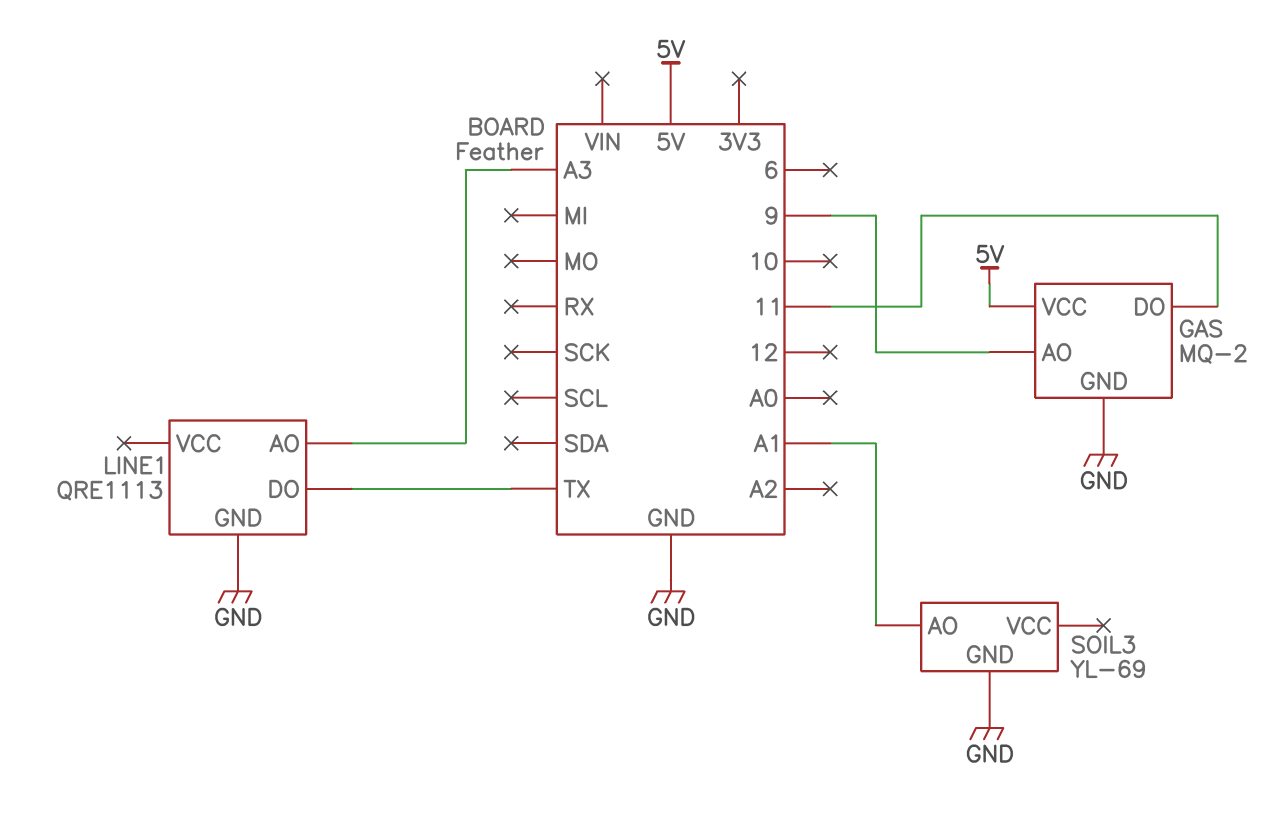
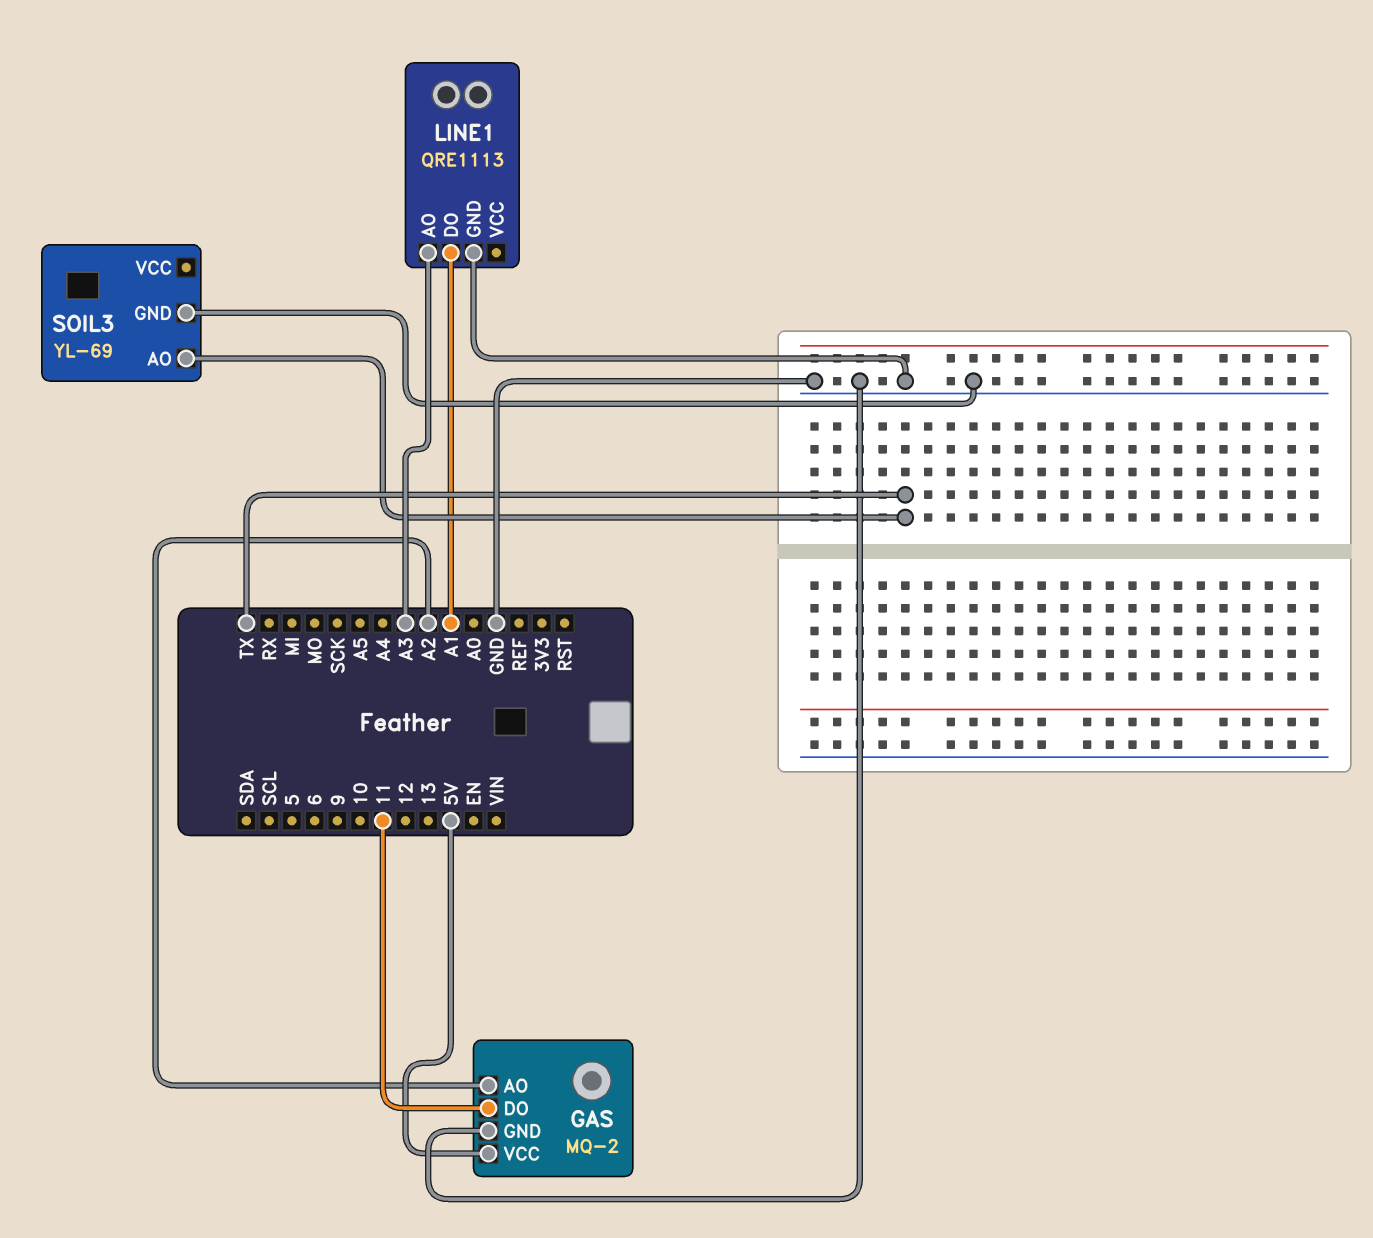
GAS pin AO: 9 -> A2
LINE1 pin DO: TX -> A1
SOIL3 pin AO: A1 -> TX

